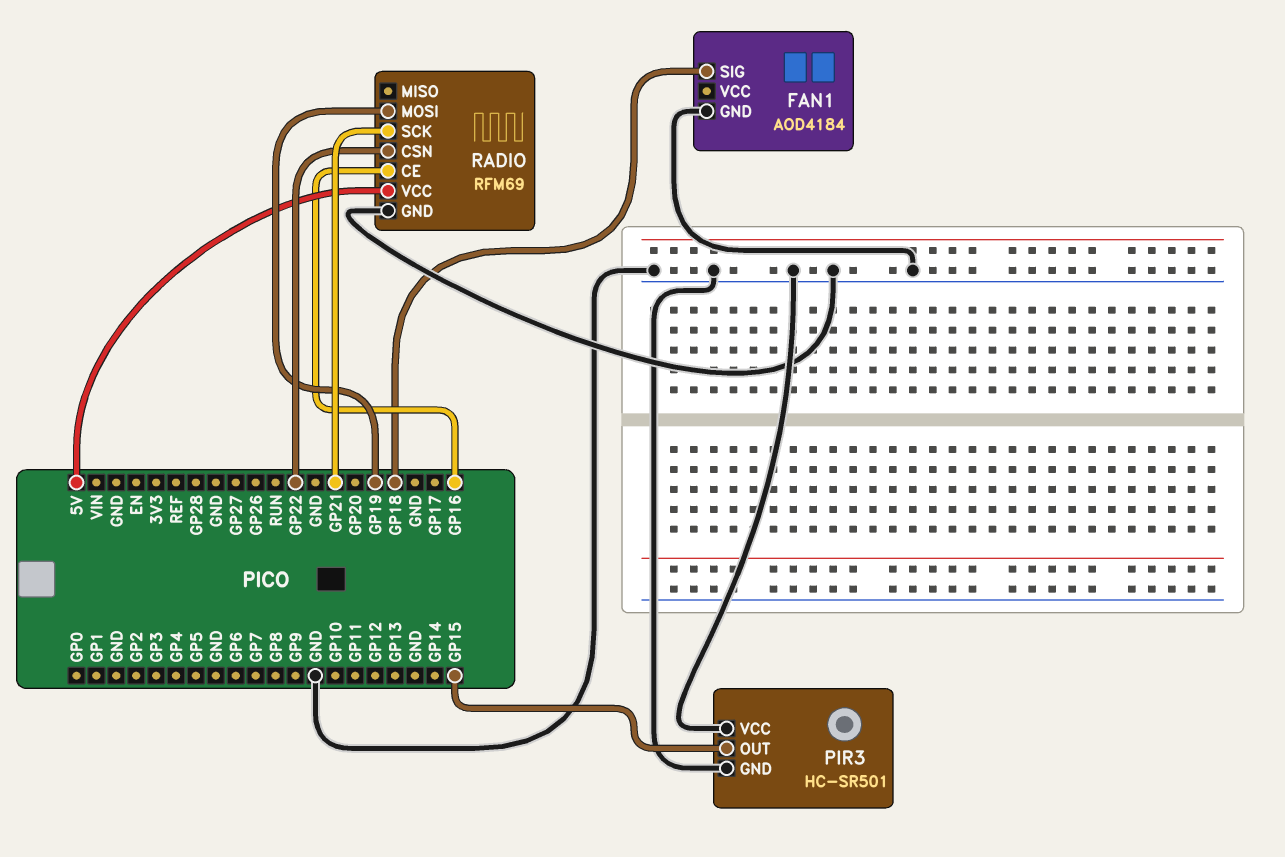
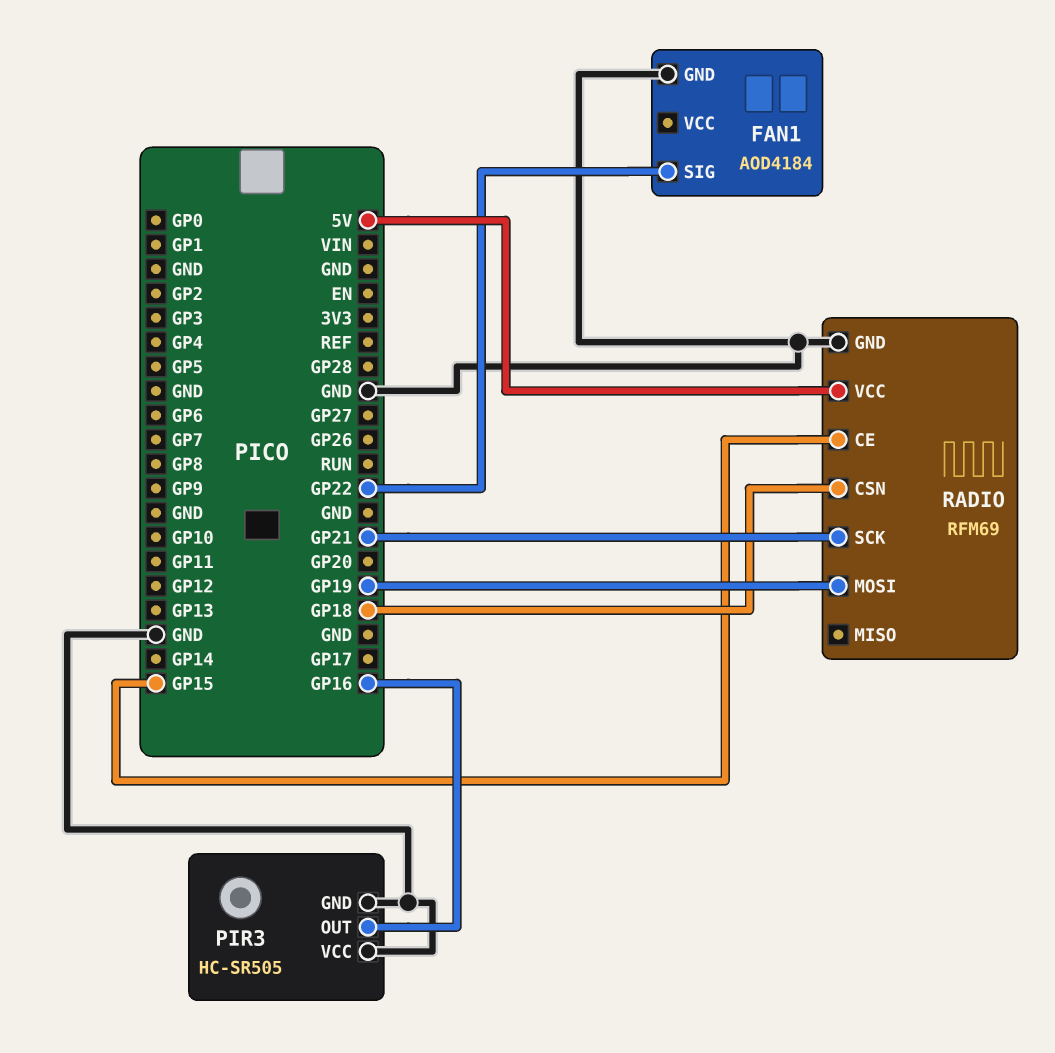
FAN1 pin SIG: GP18 -> GP22
PIR3: HC-SR501 -> HC-SR505
PIR3 pin OUT: GP15 -> GP16
RADIO pin CE: GP16 -> GP15
RADIO pin CSN: GP22 -> GP18

